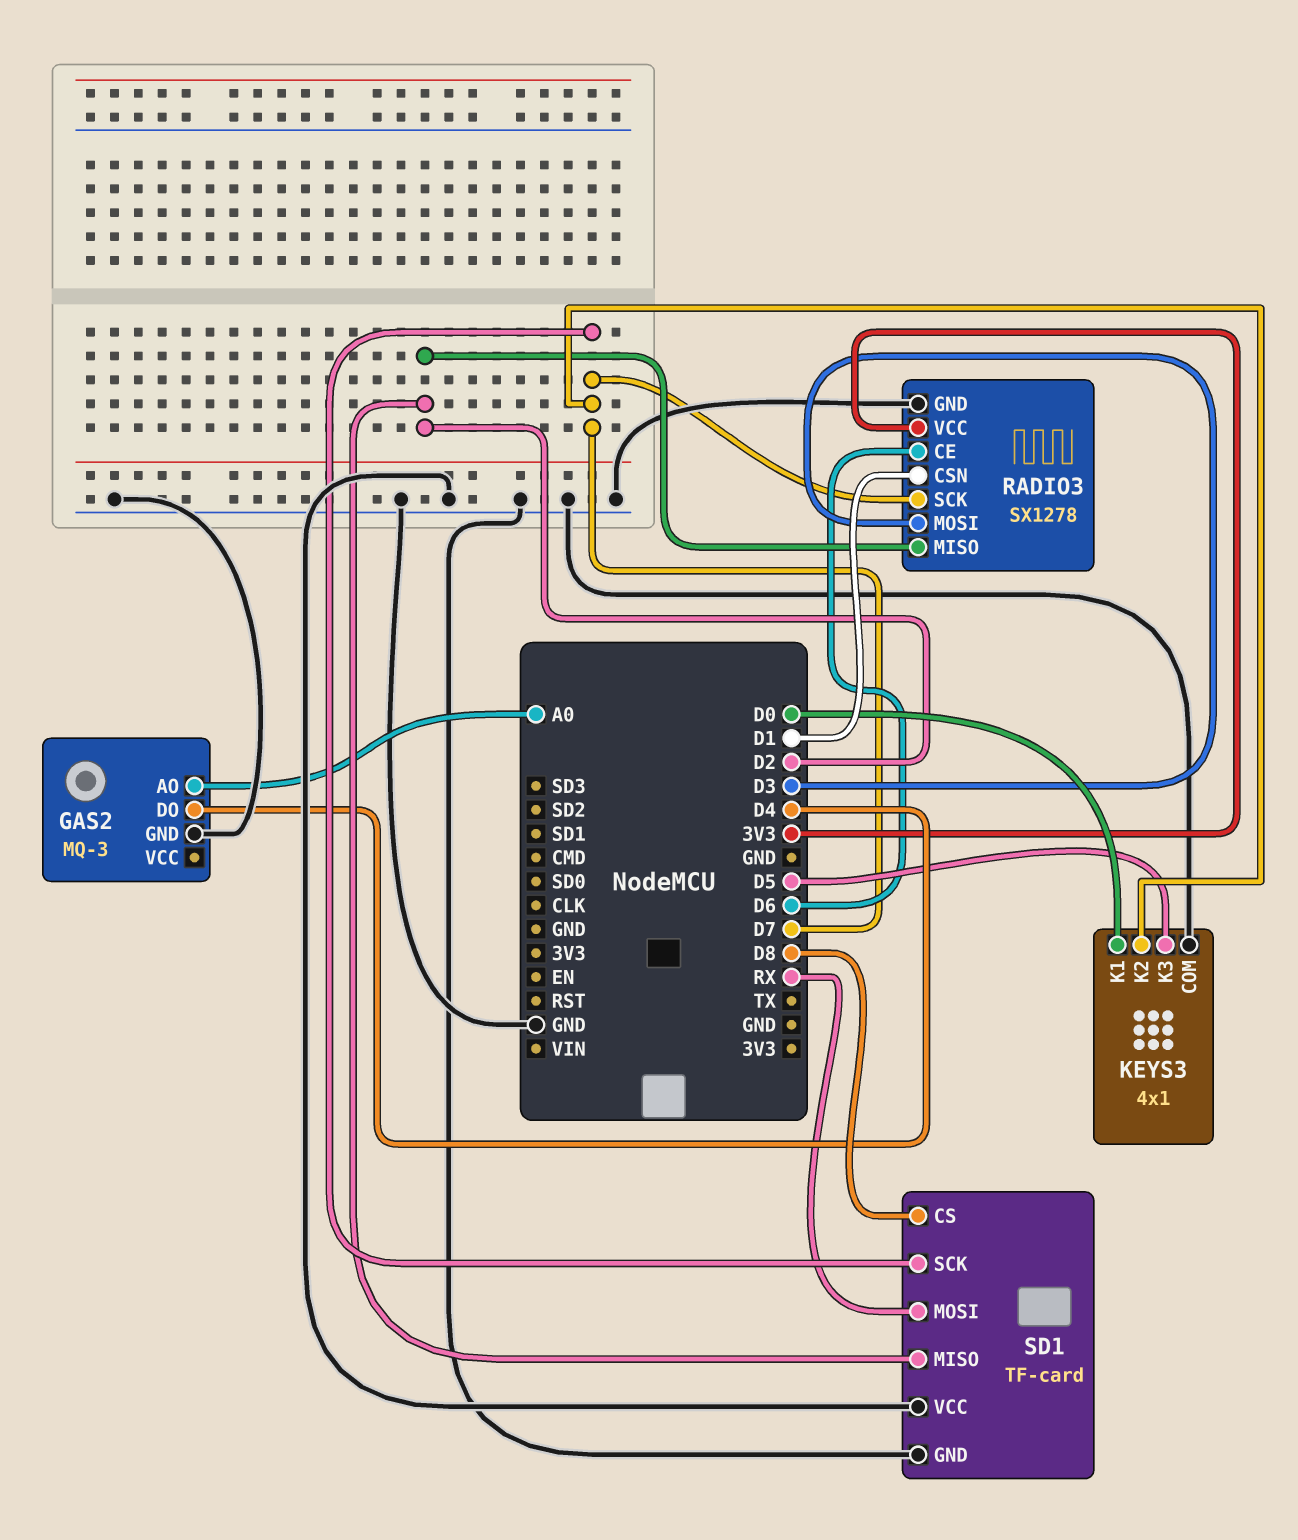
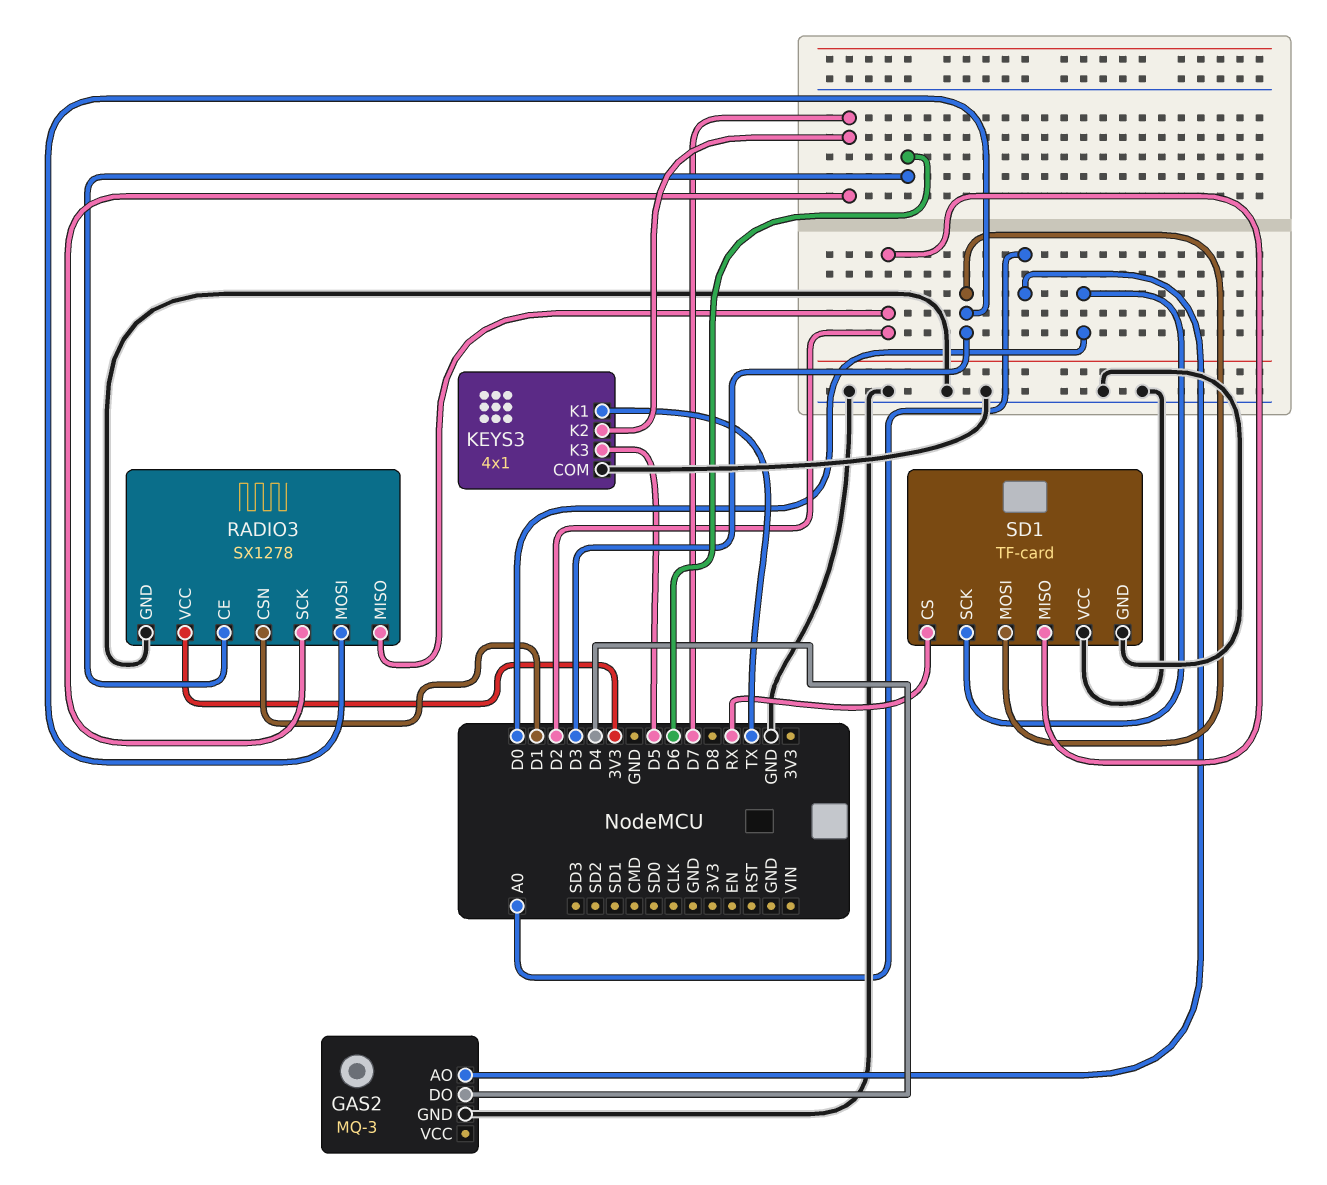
KEYS3 pin K1: D0 -> TX
SD1 pin CS: D8 -> RX
SD1 pin MOSI: RX -> D3
SD1 pin SCK: D7 -> D0

